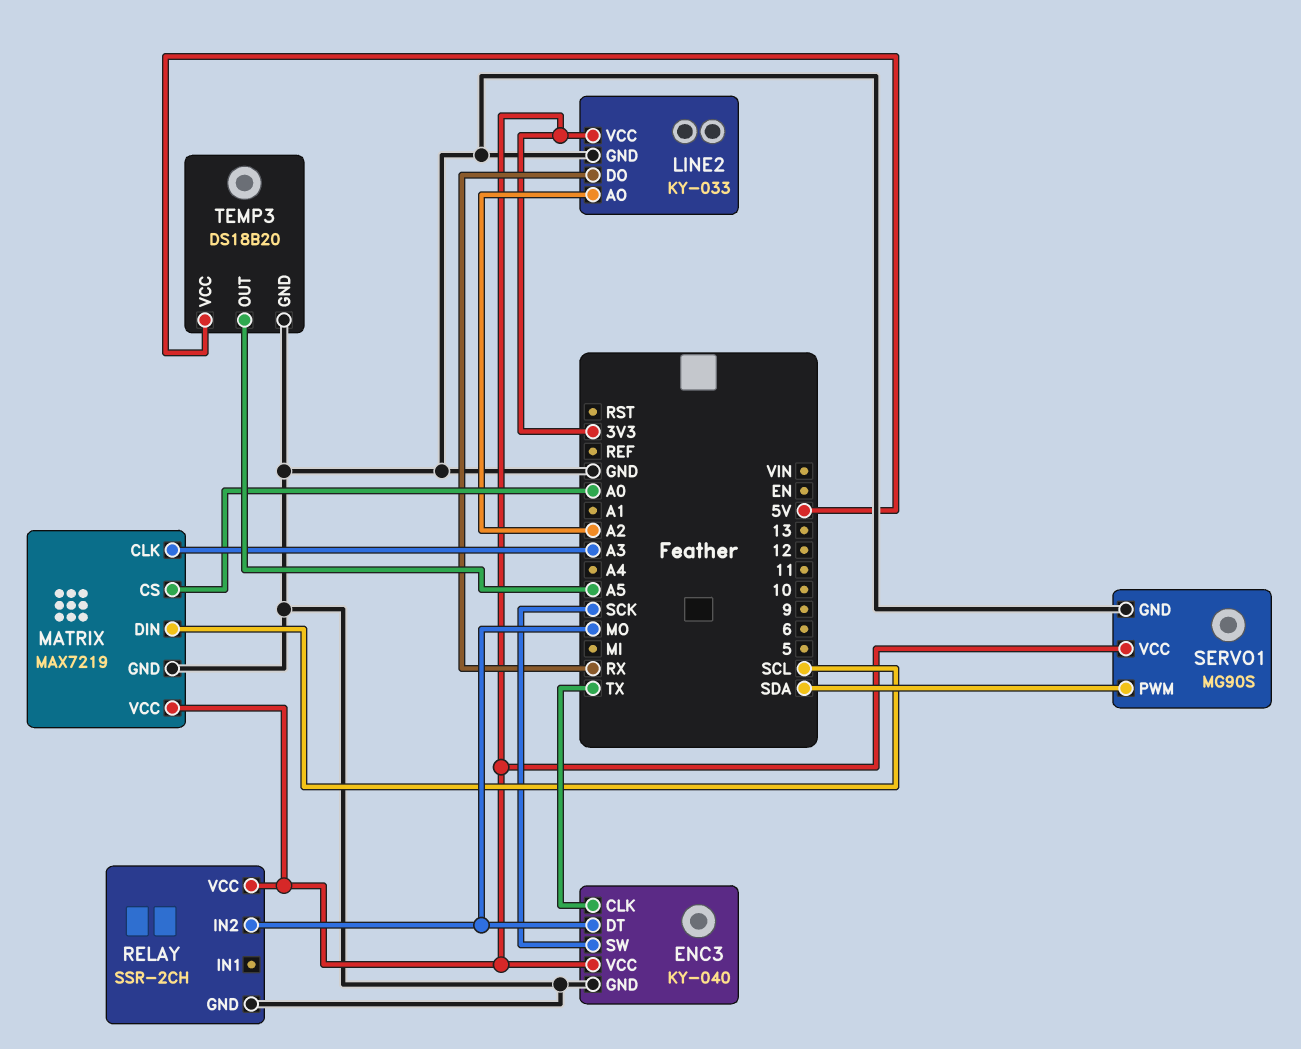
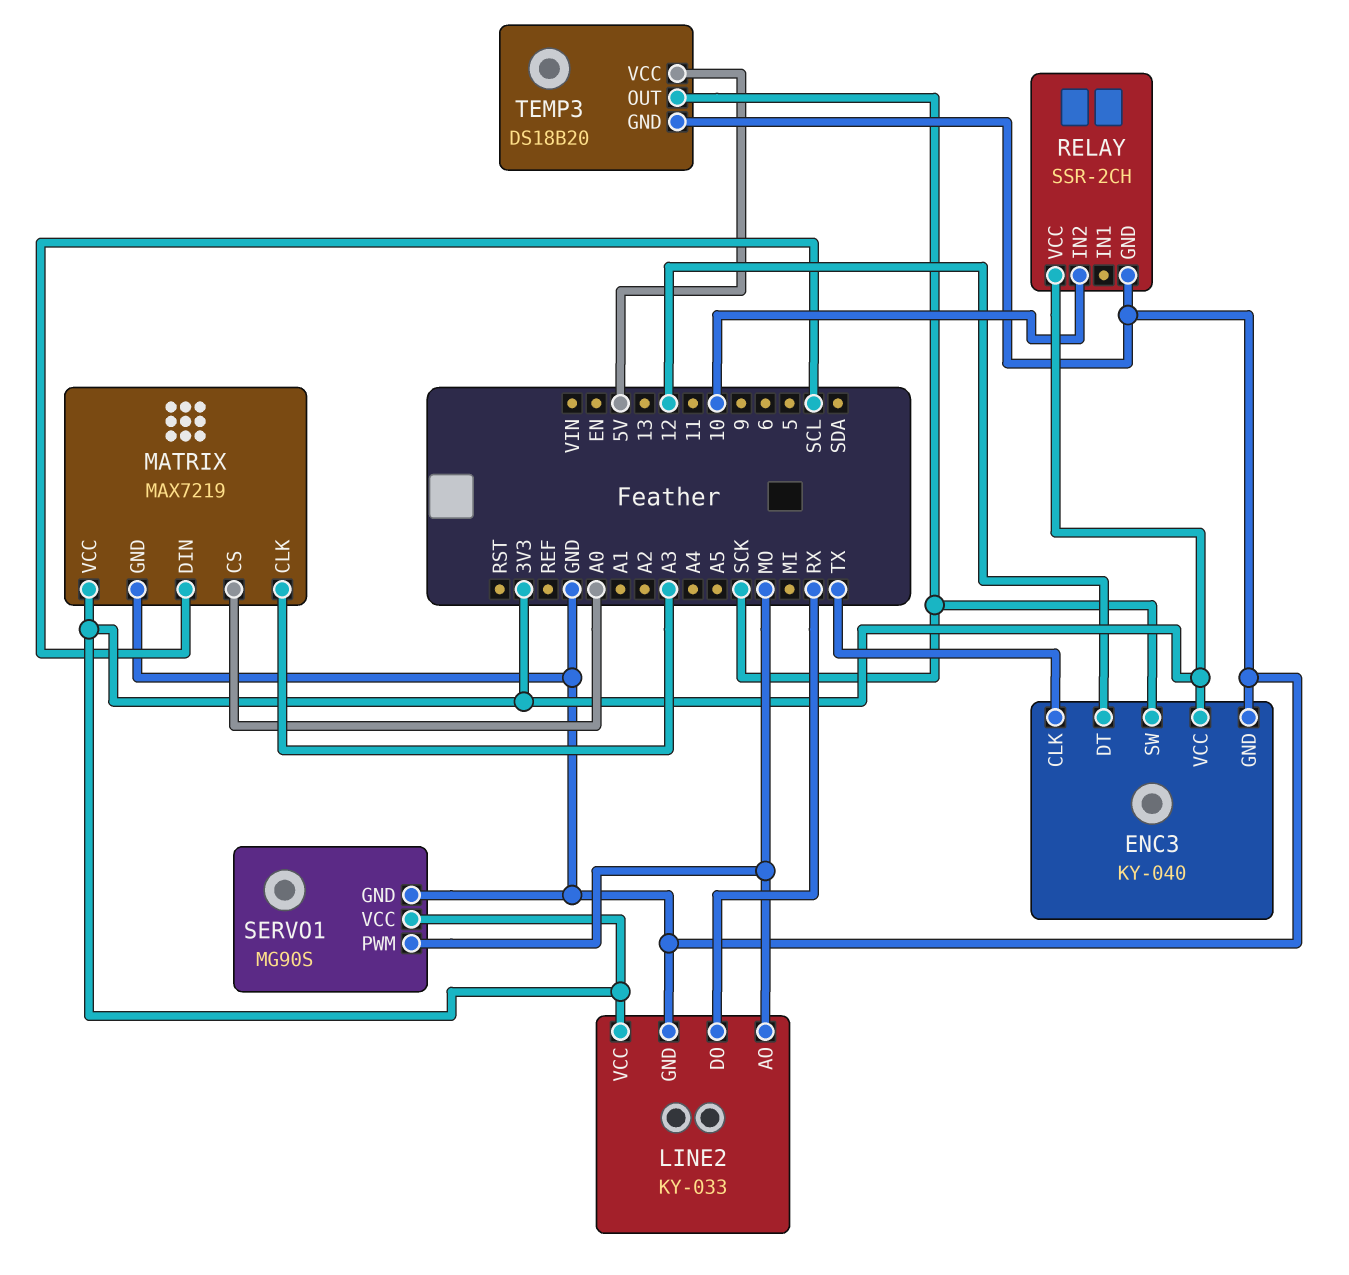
ENC3 pin DT: MO -> 12
LINE2 pin AO: A2 -> MO
RELAY pin IN2: MO -> 10
SERVO1 pin PWM: SDA -> MO
TEMP3 pin OUT: A5 -> SCK

